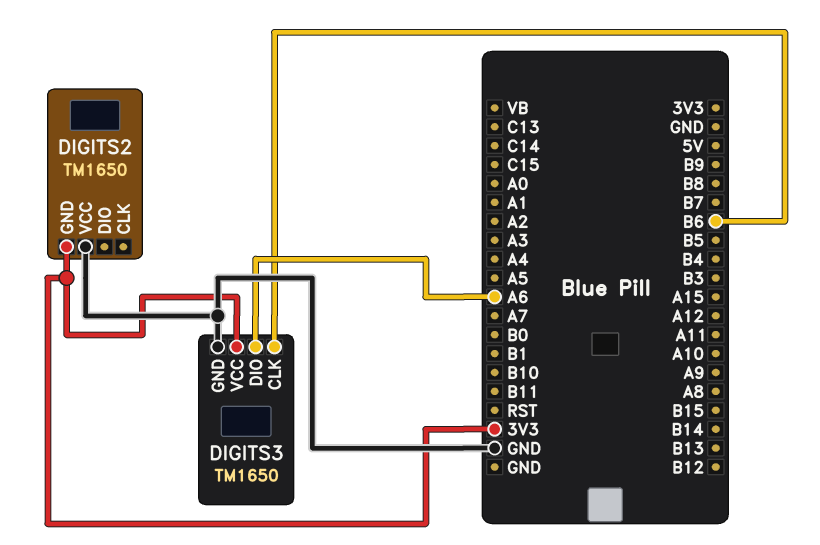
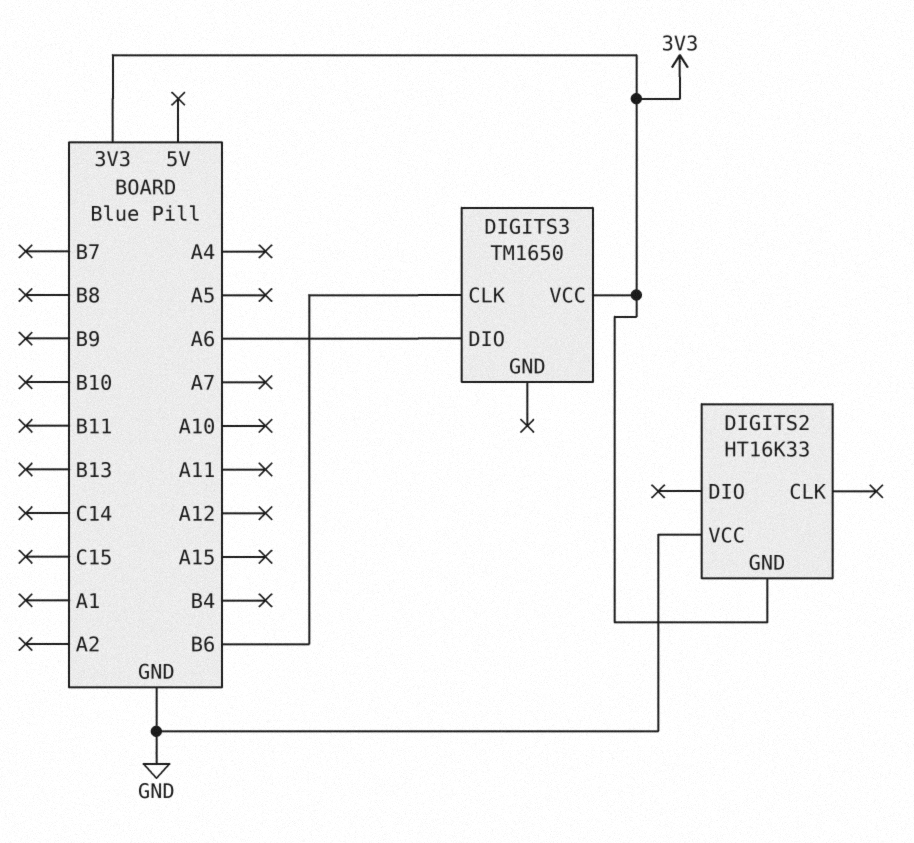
DIGITS2: TM1650 -> HT16K33
DIGITS3 pin GND: GND -> none

